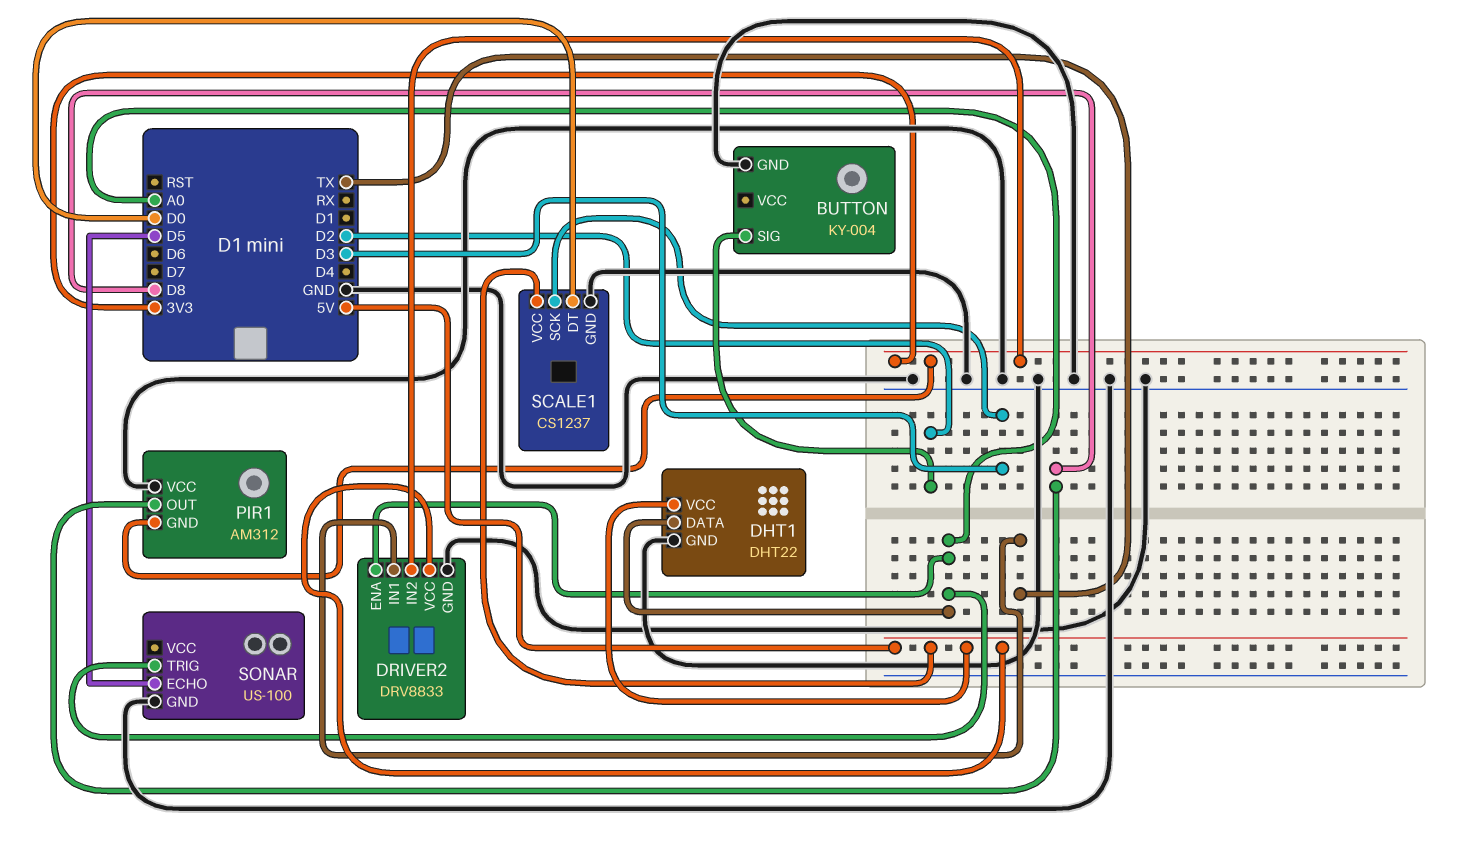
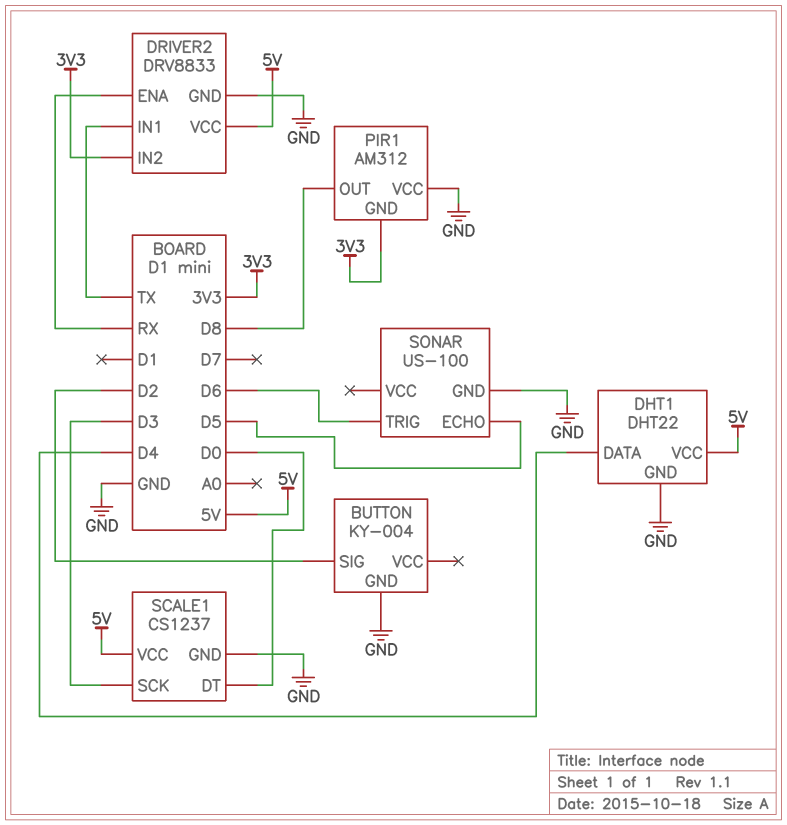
DHT1 pin DATA: A0 -> D4
DRIVER2 pin ENA: A0 -> RX
SONAR pin TRIG: A0 -> D6

